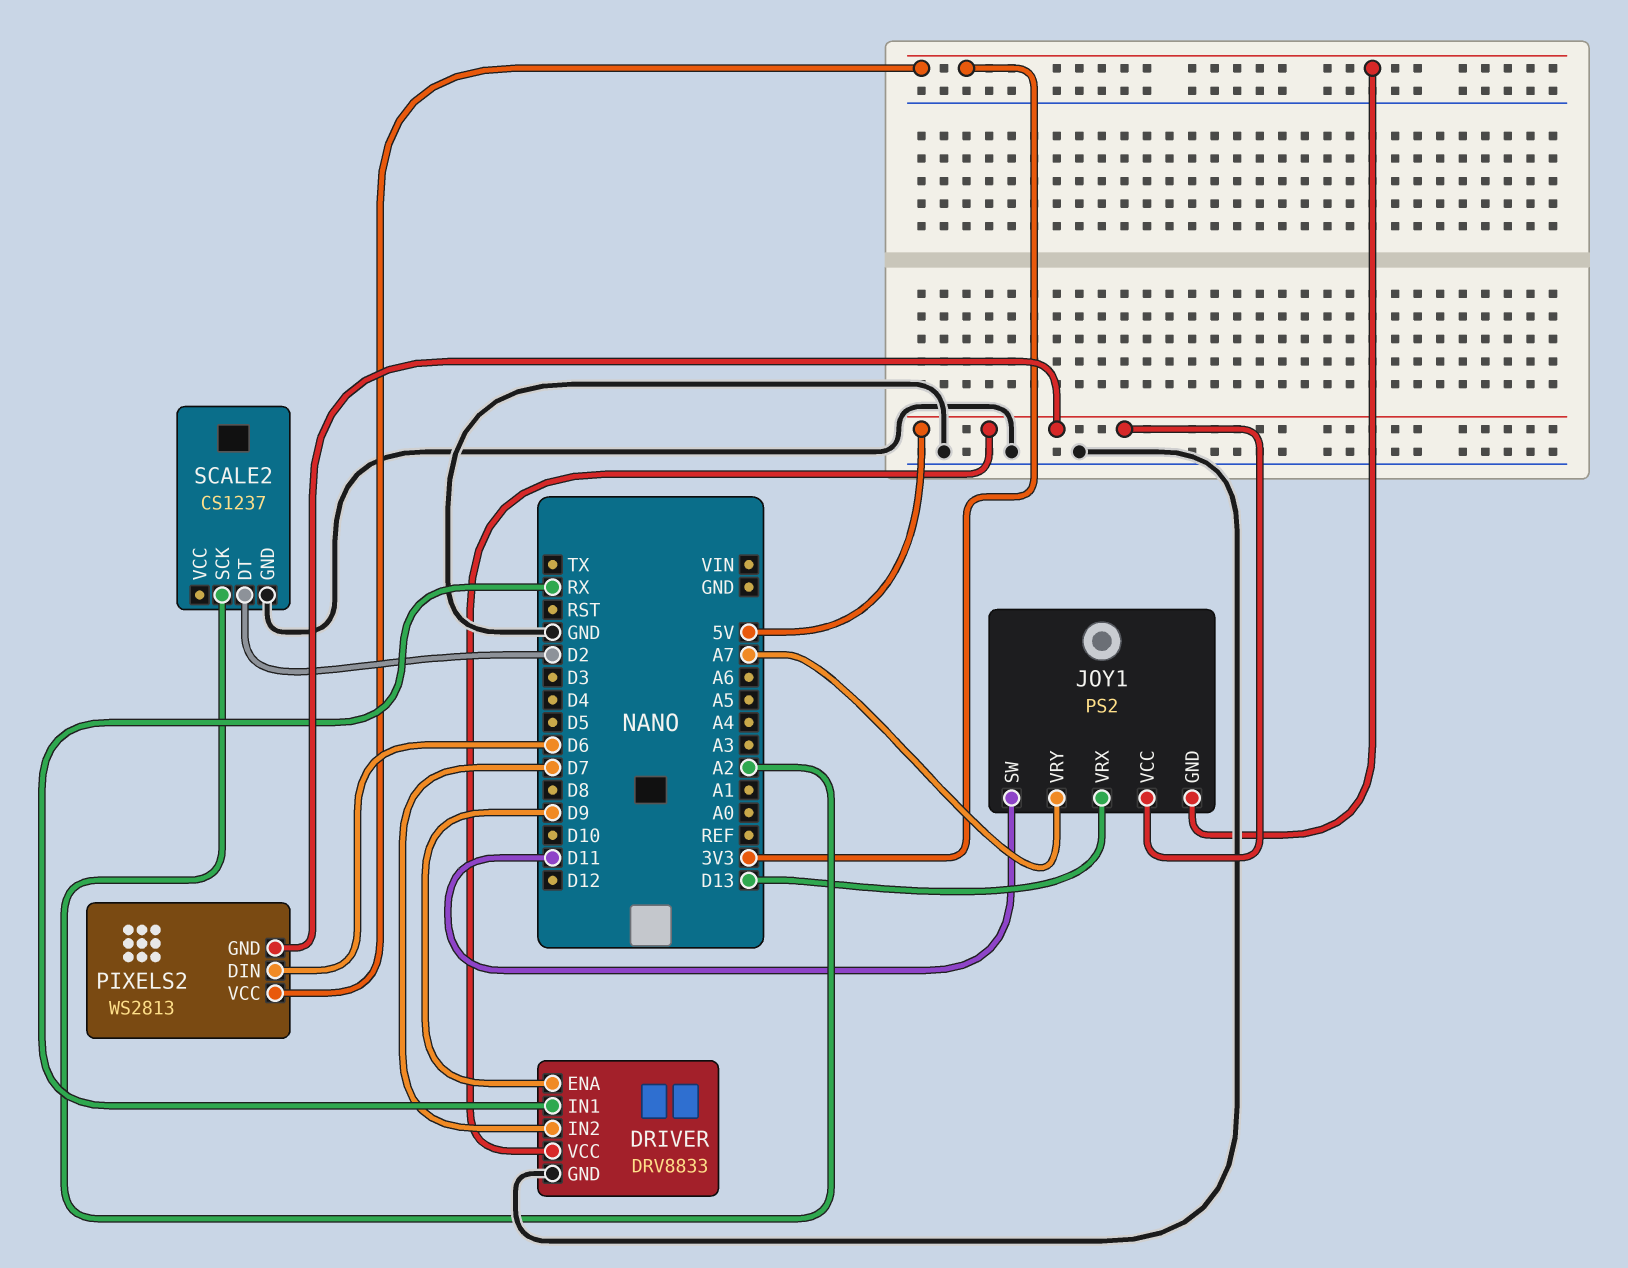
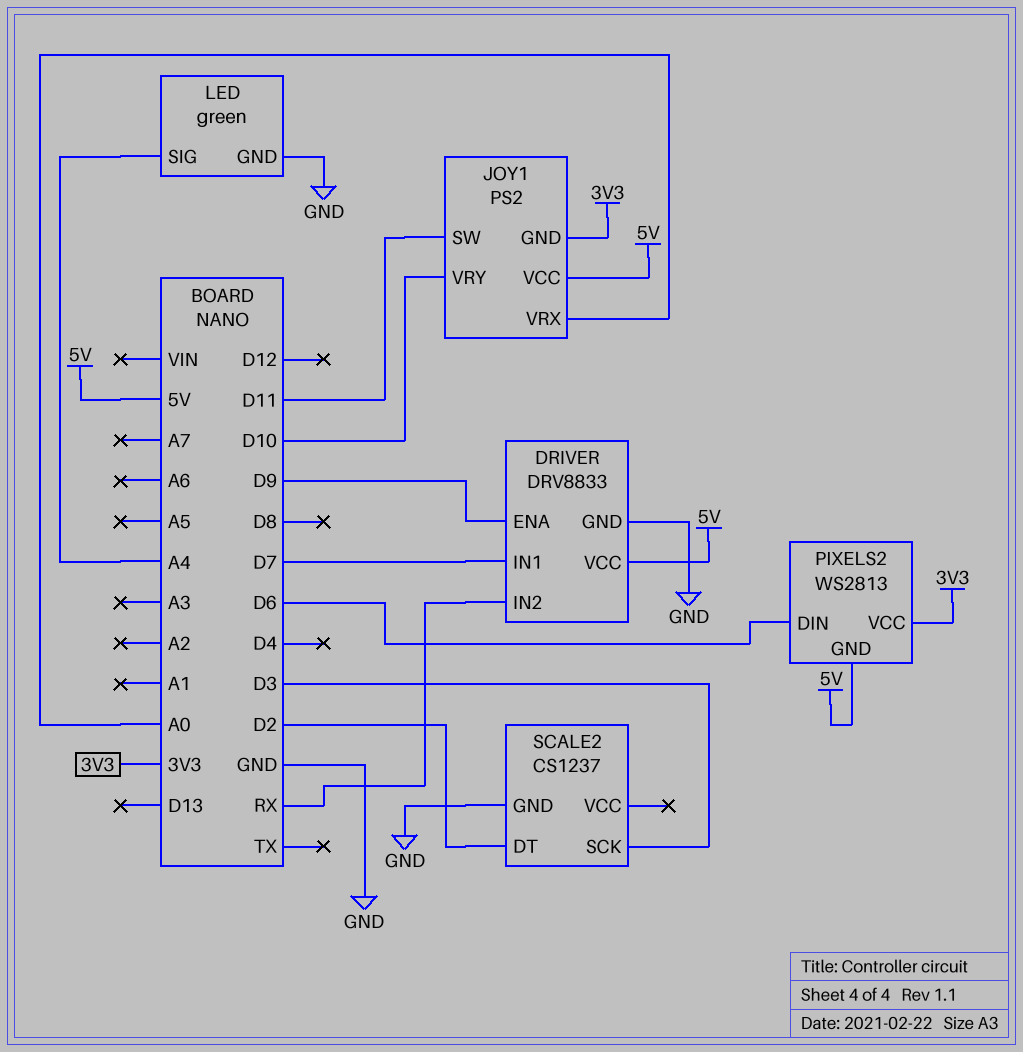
DRIVER pin IN1: RX -> D7
DRIVER pin IN2: D7 -> RX
JOY1 pin VRX: D13 -> A0
JOY1 pin VRY: A7 -> D10
LED: none -> green
LED pin GND: none -> GND
LED pin SIG: none -> A4
SCALE2 pin SCK: A2 -> D3

